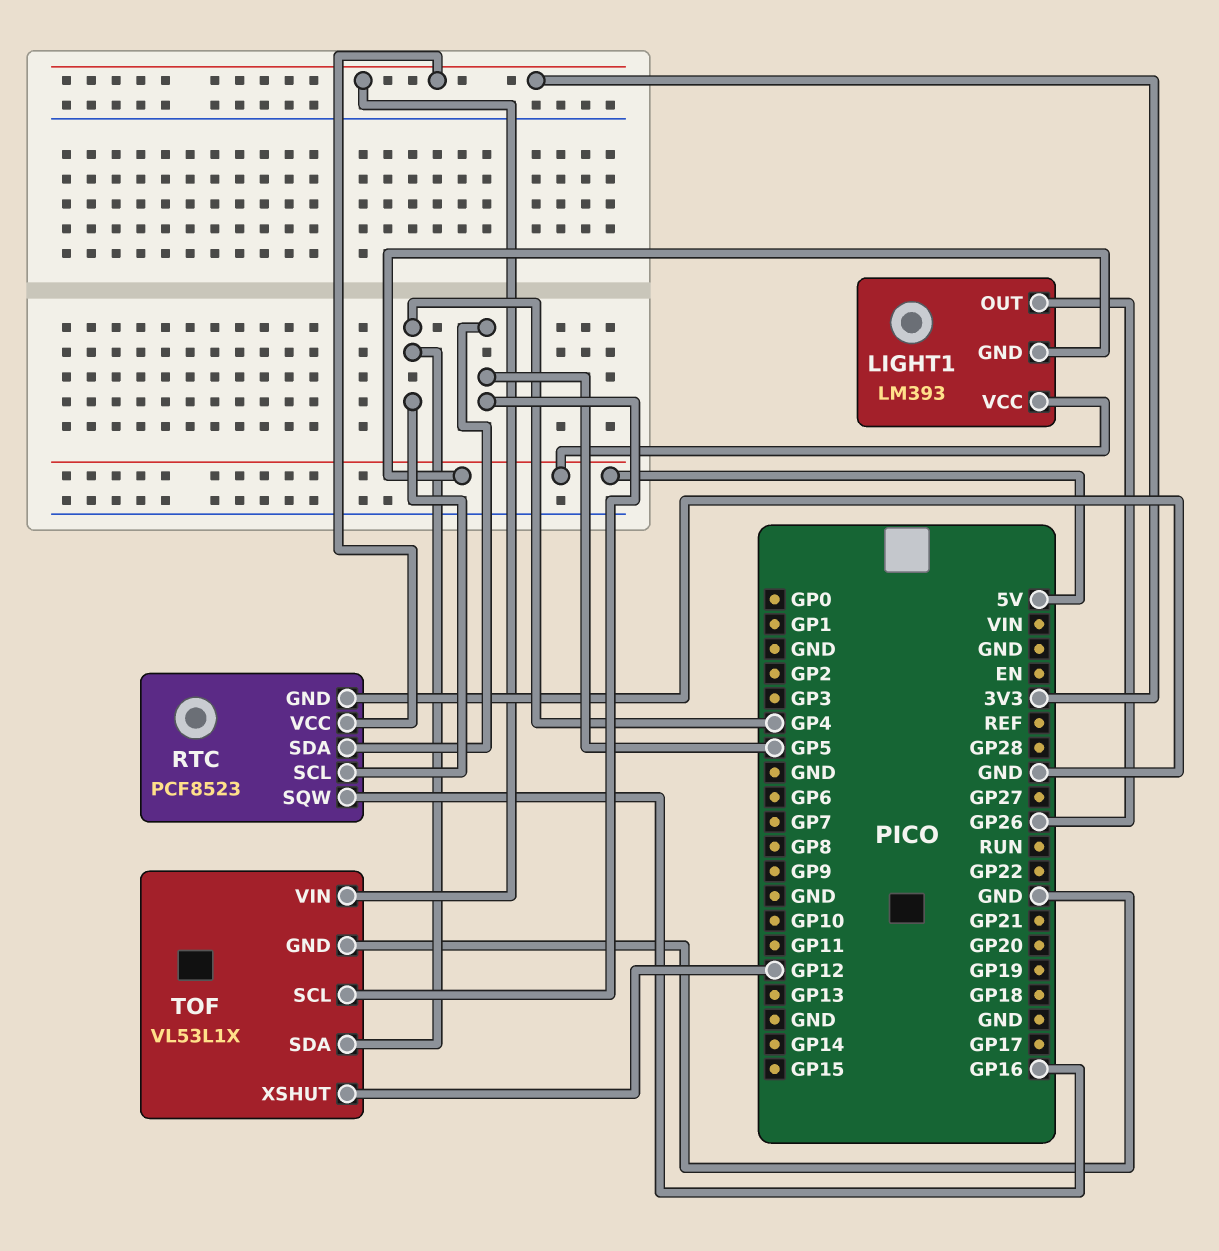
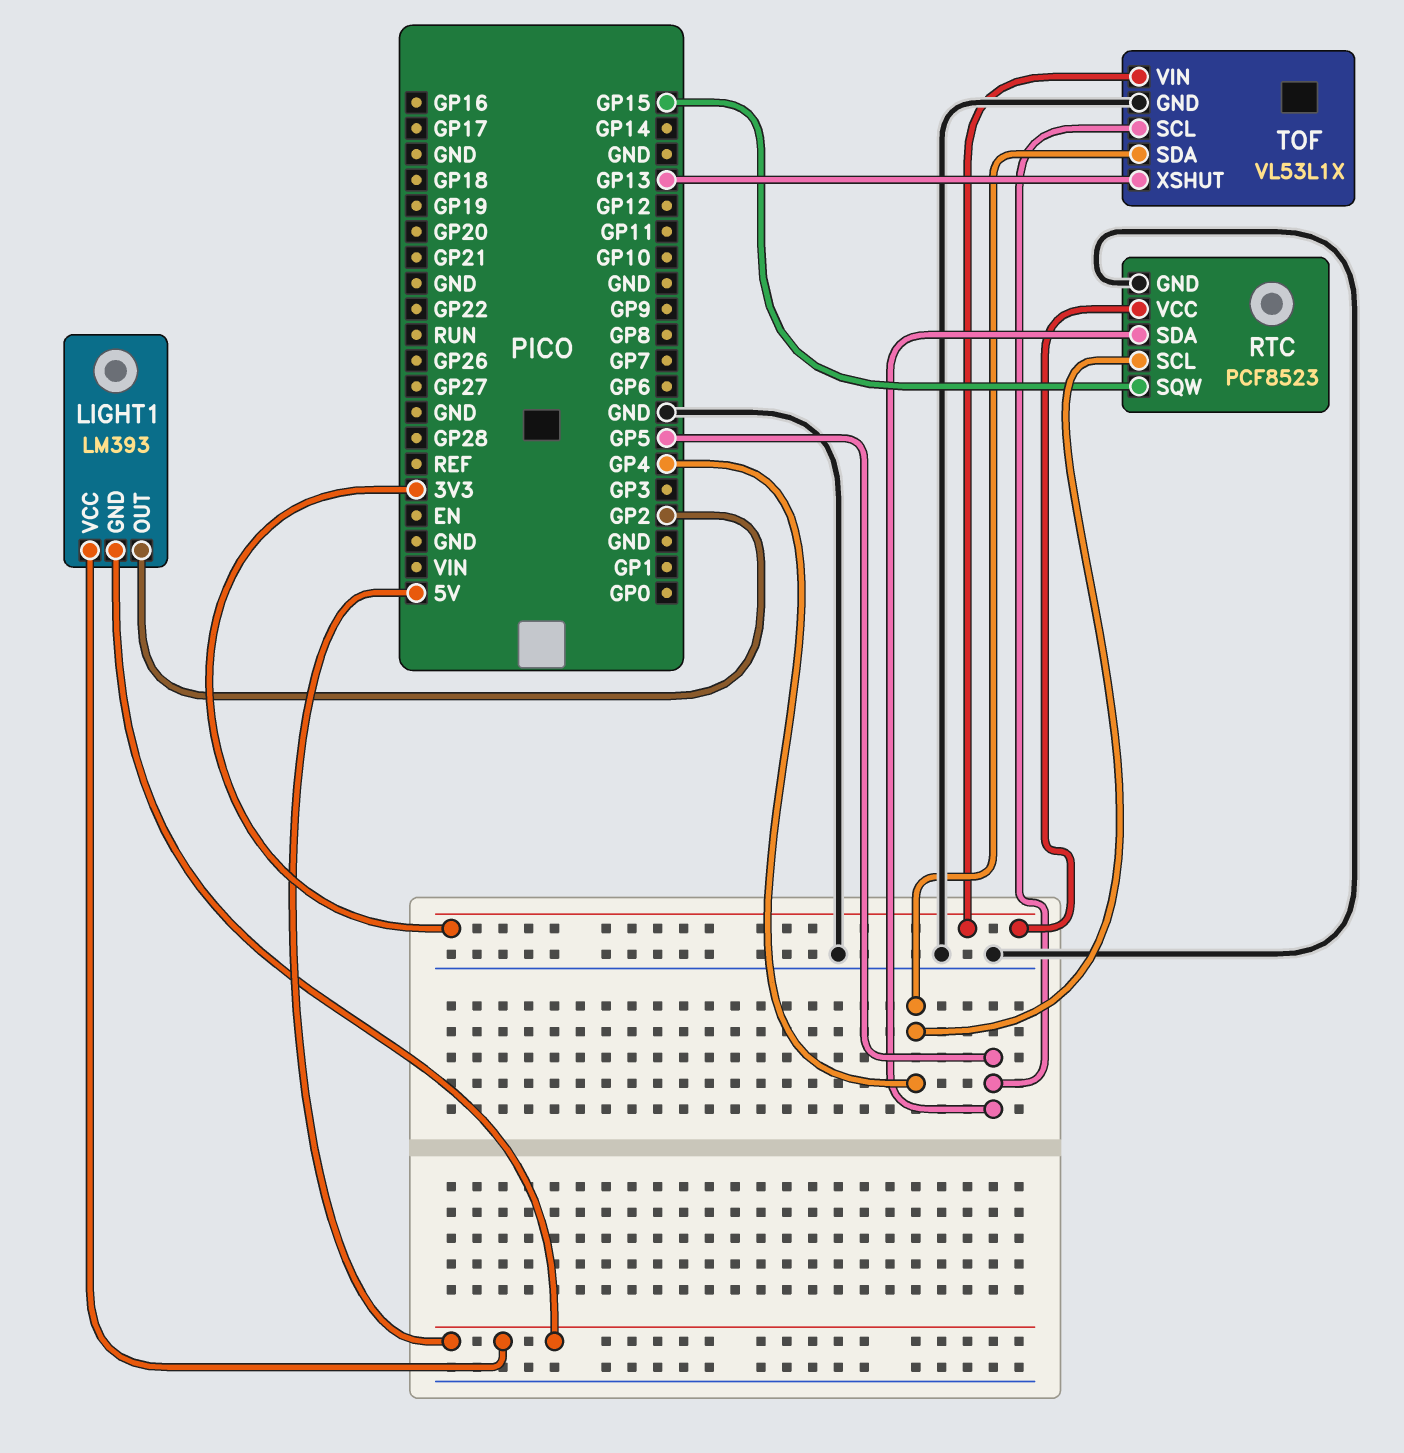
LIGHT1 pin OUT: GP26 -> GP2
RTC pin SQW: GP16 -> GP15
TOF pin XSHUT: GP12 -> GP13

